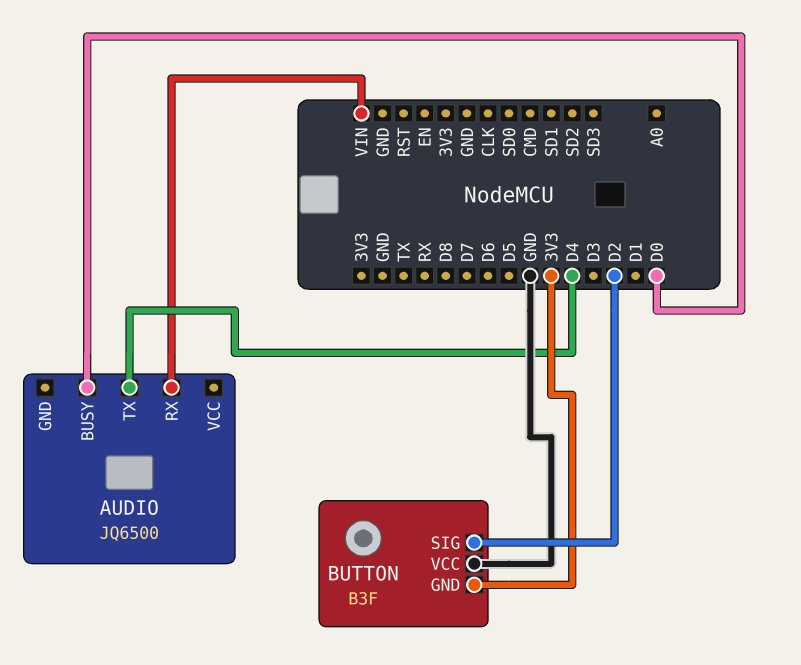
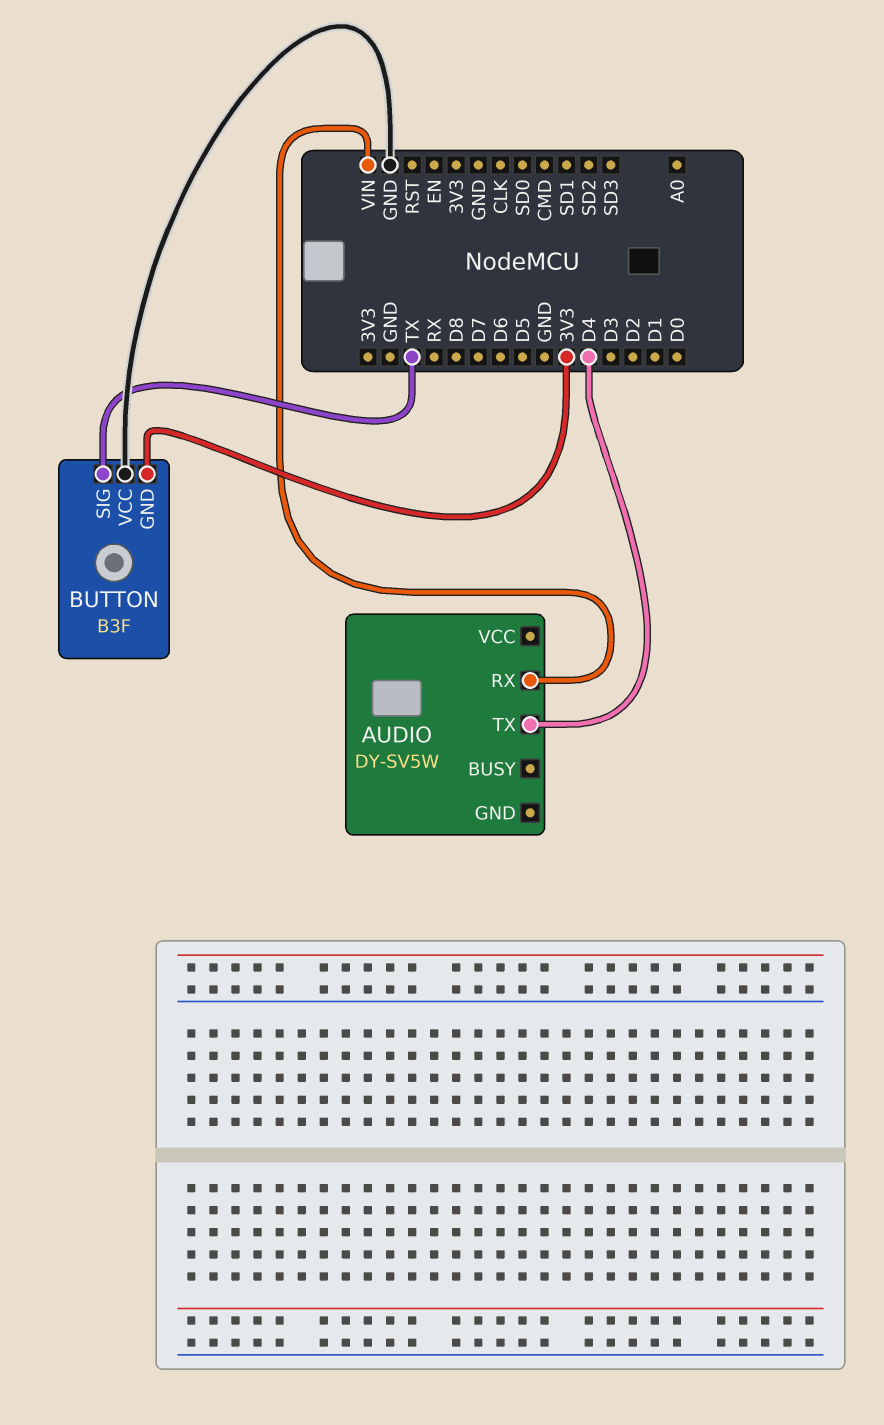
AUDIO: JQ6500 -> DY-SV5W
AUDIO pin BUSY: D0 -> none
BUTTON pin SIG: D2 -> TX

